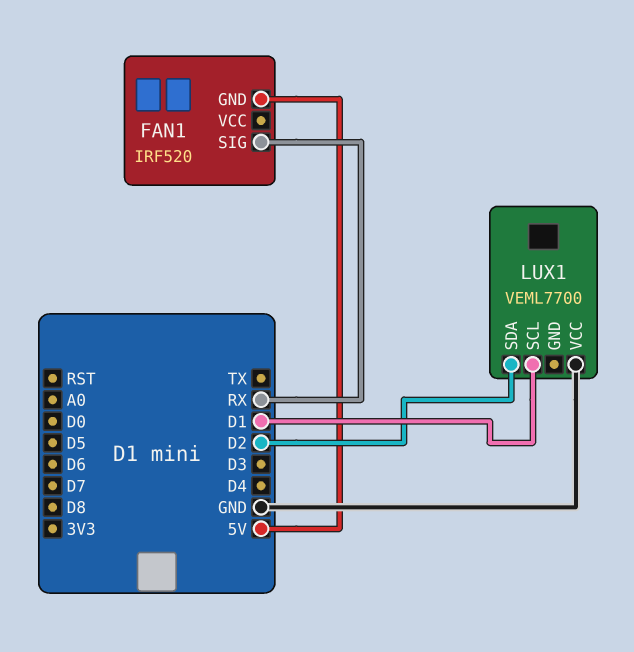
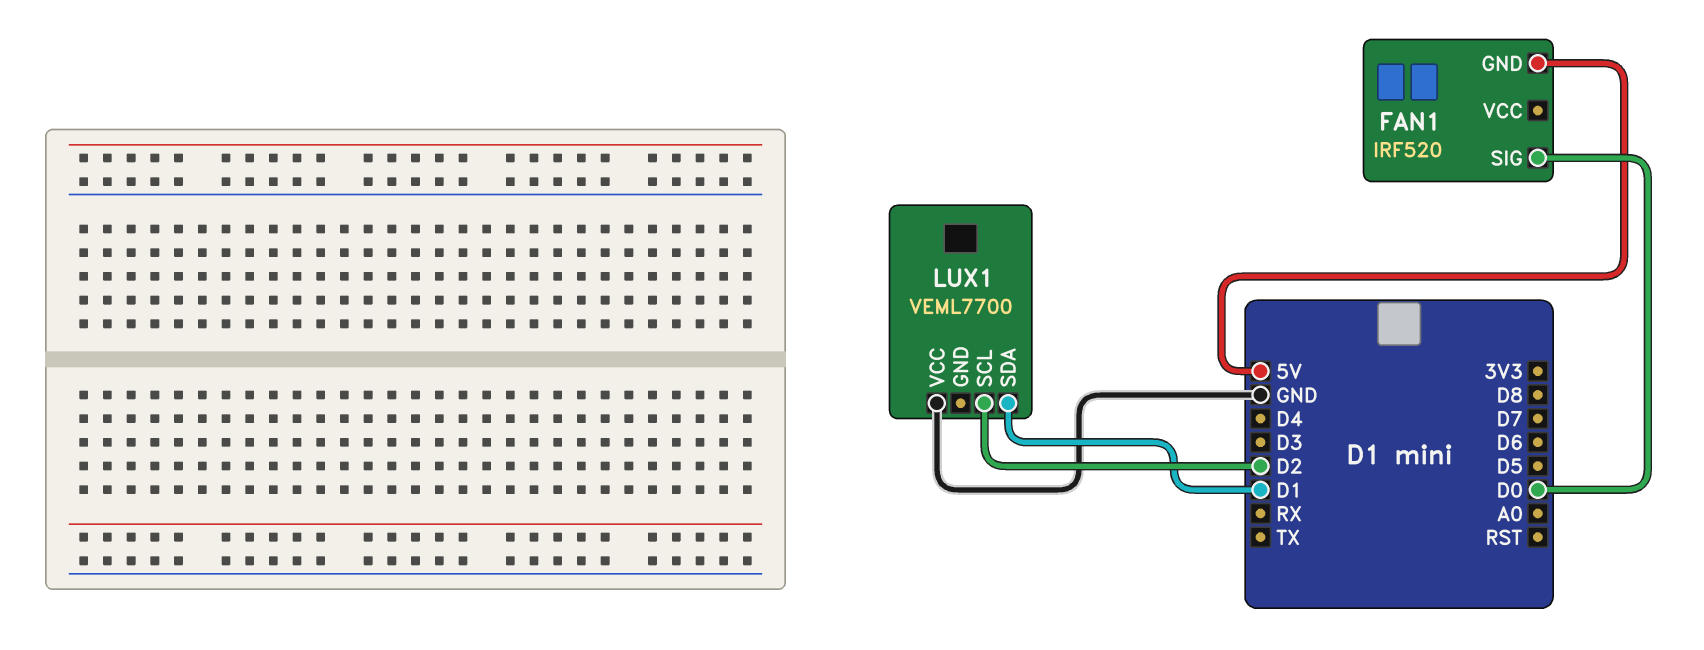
FAN1 pin SIG: RX -> D0
LUX1 pin SCL: D1 -> D2
LUX1 pin SDA: D2 -> D1

